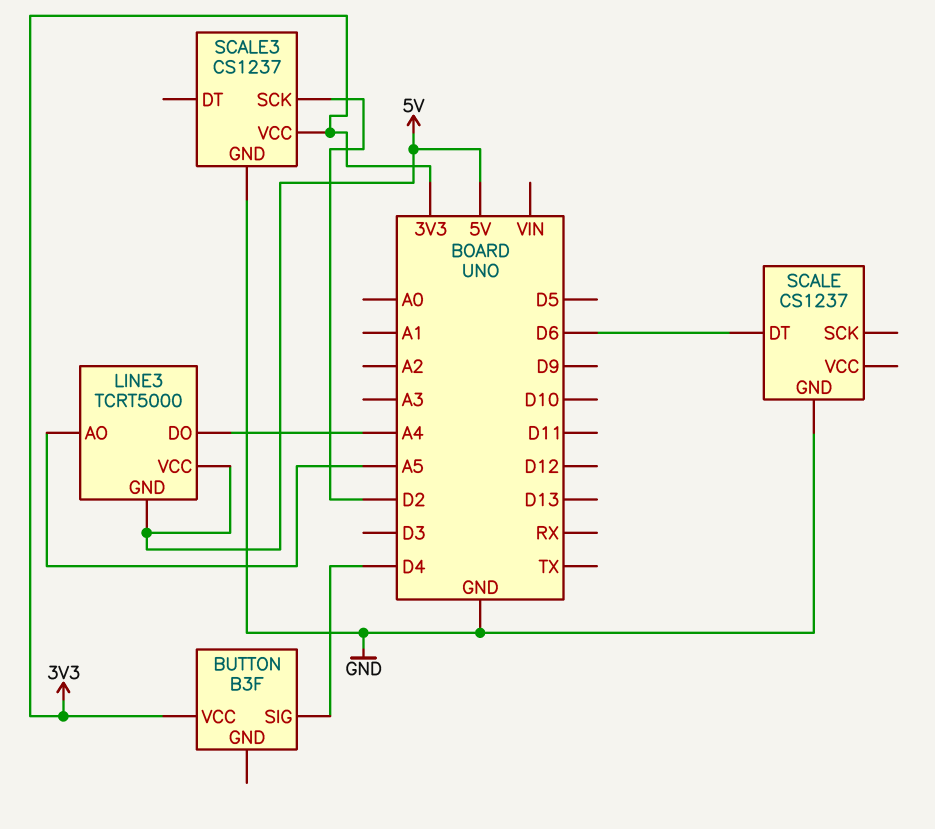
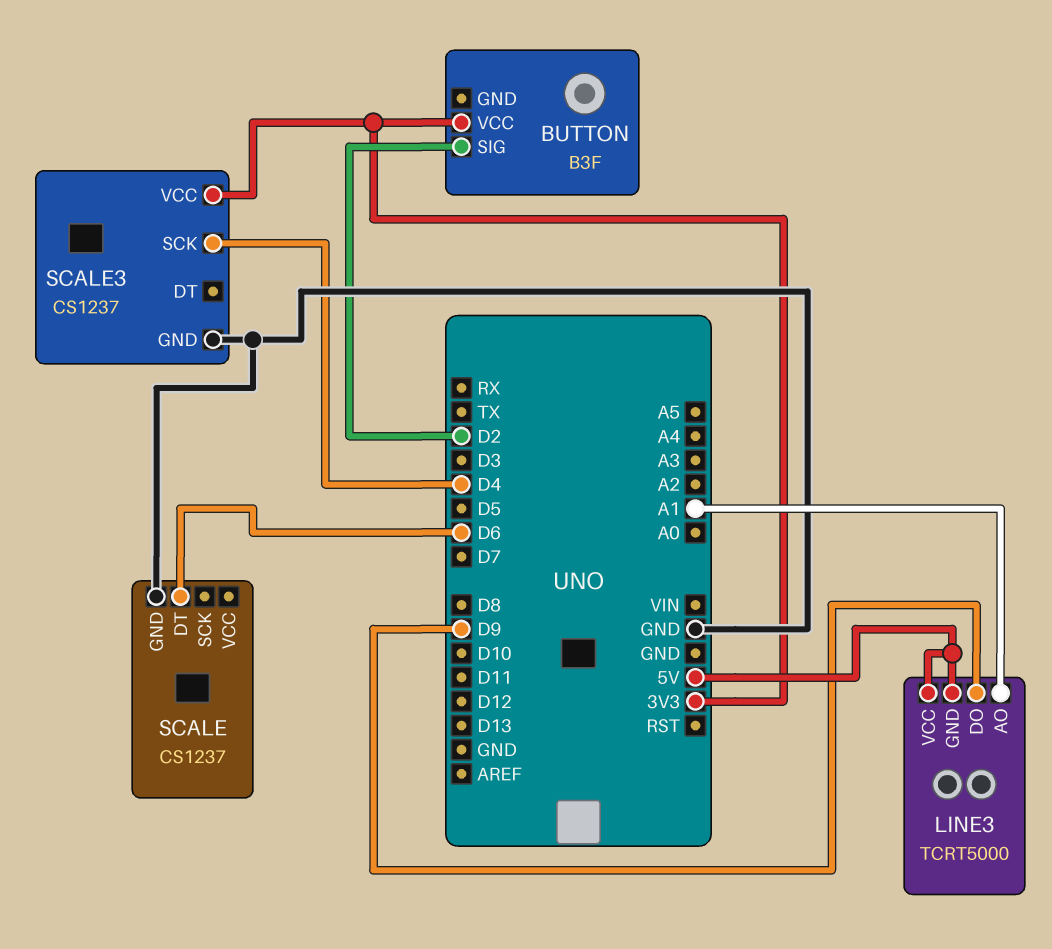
BUTTON pin SIG: D4 -> D2
LINE3 pin AO: A5 -> A1
LINE3 pin DO: A4 -> D9
SCALE3 pin SCK: D2 -> D4

